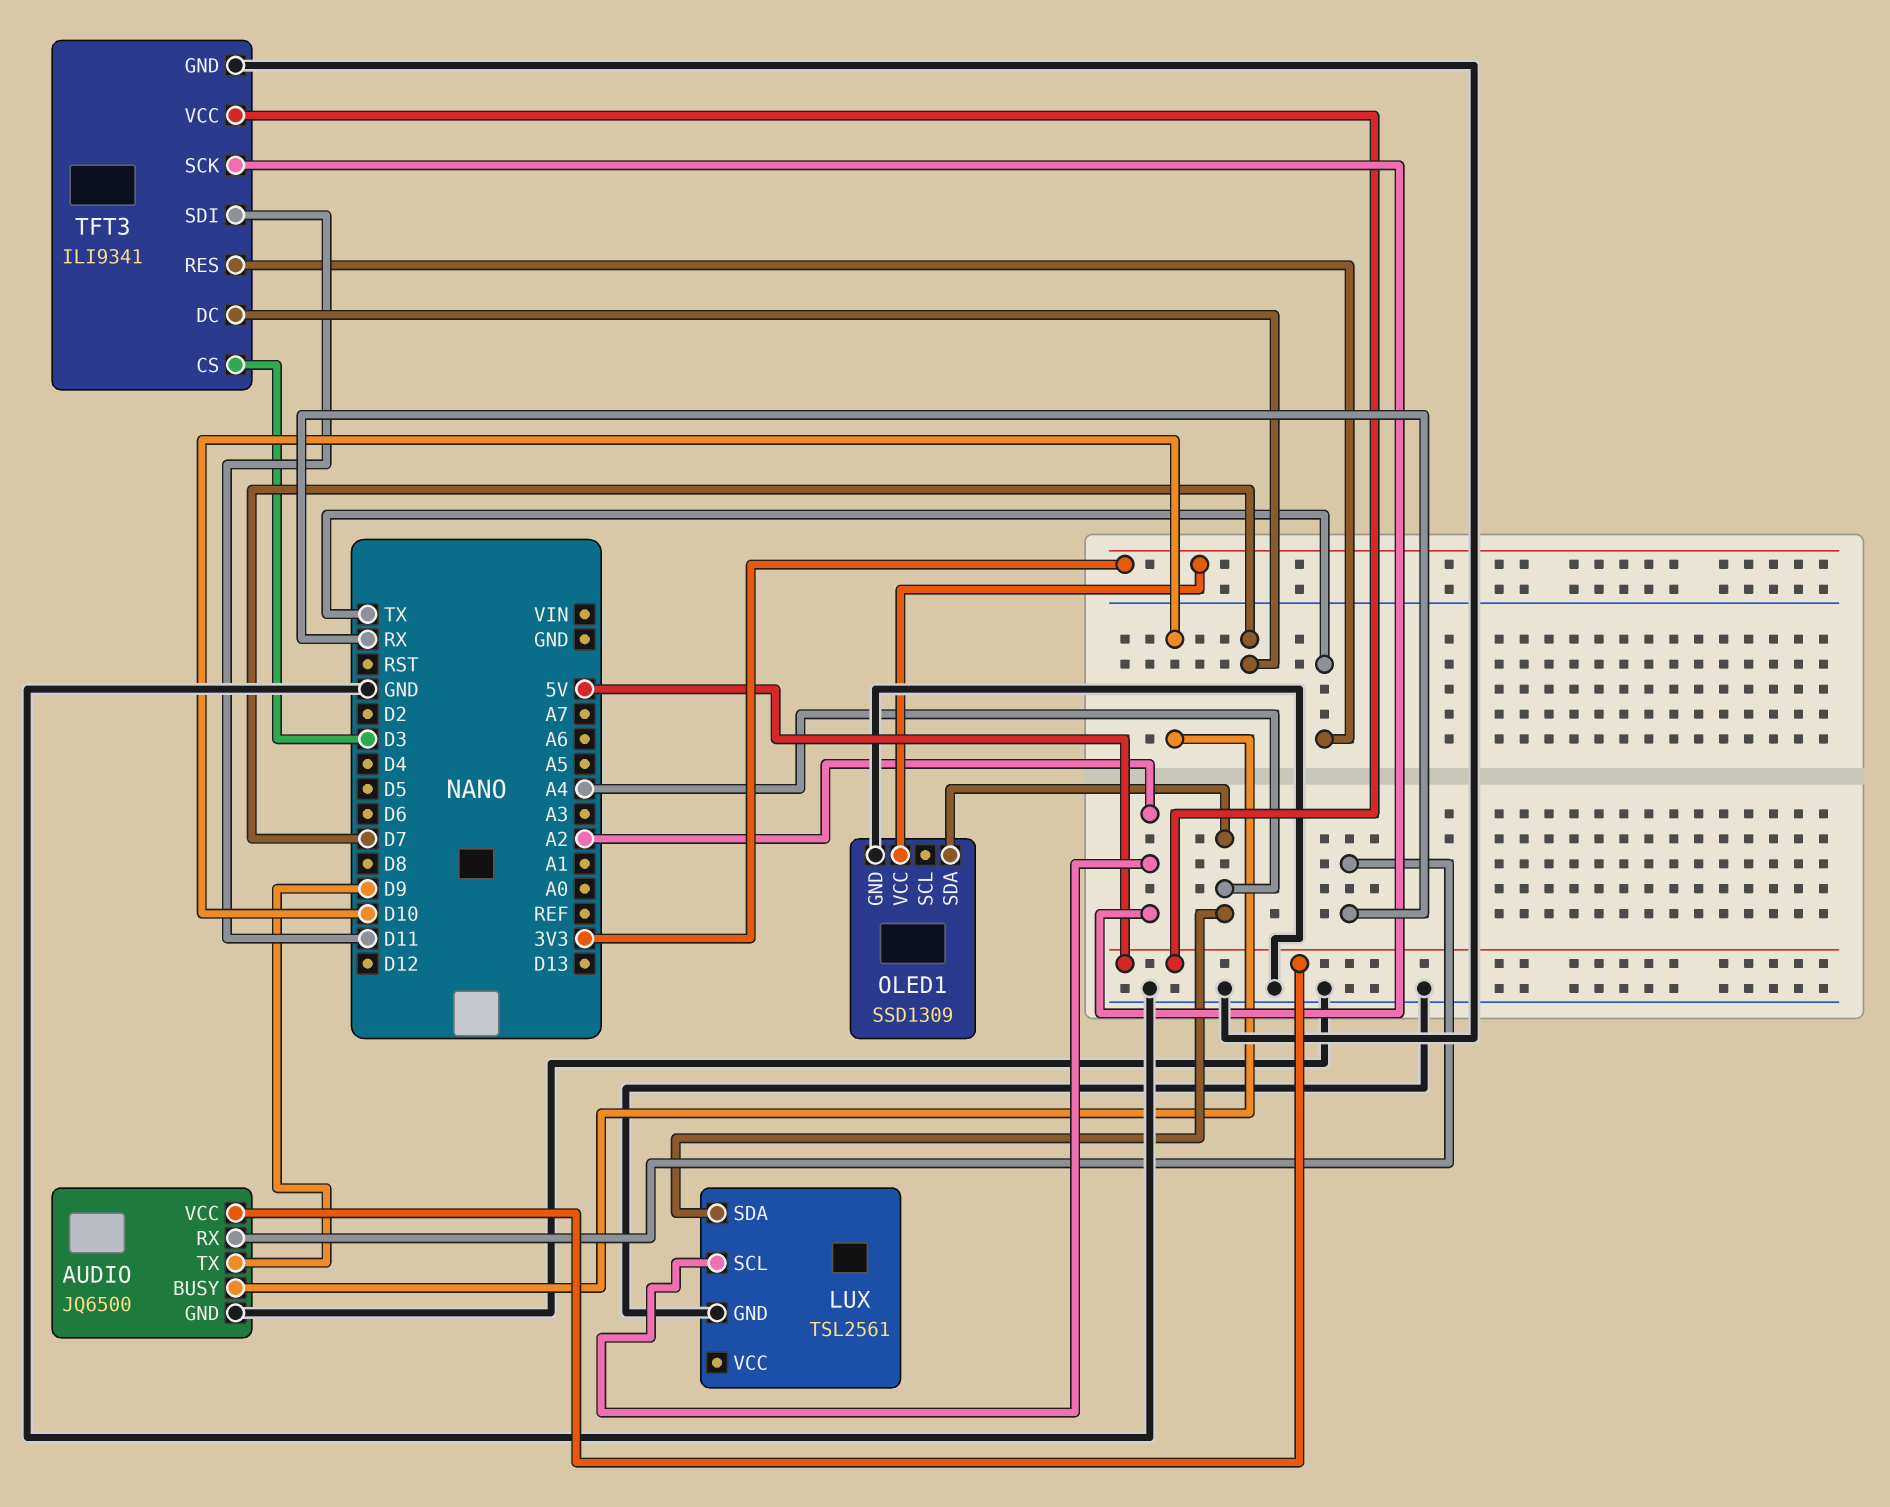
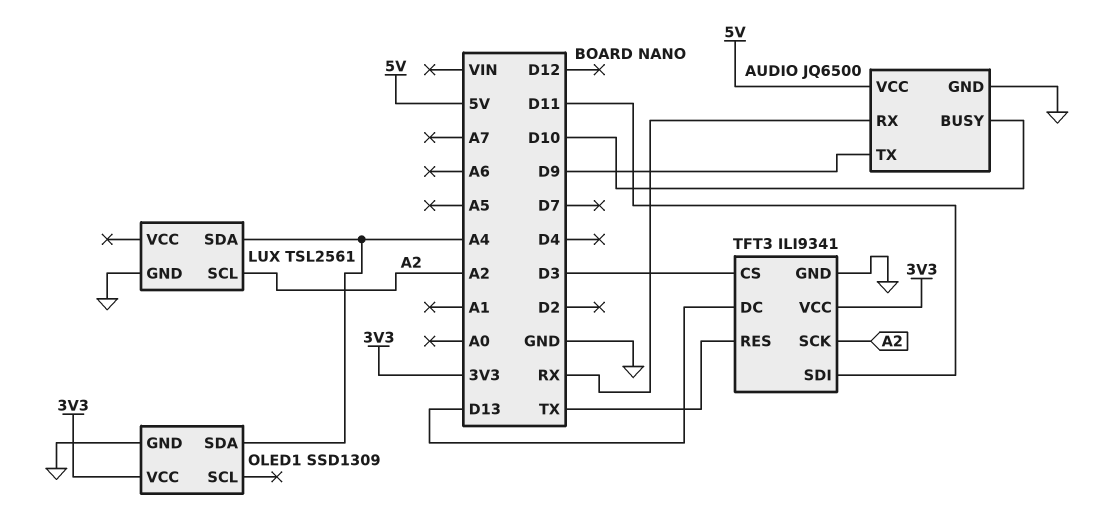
TFT3 pin DC: D7 -> D13
TFT3 pin VCC: 5V -> 3V3

